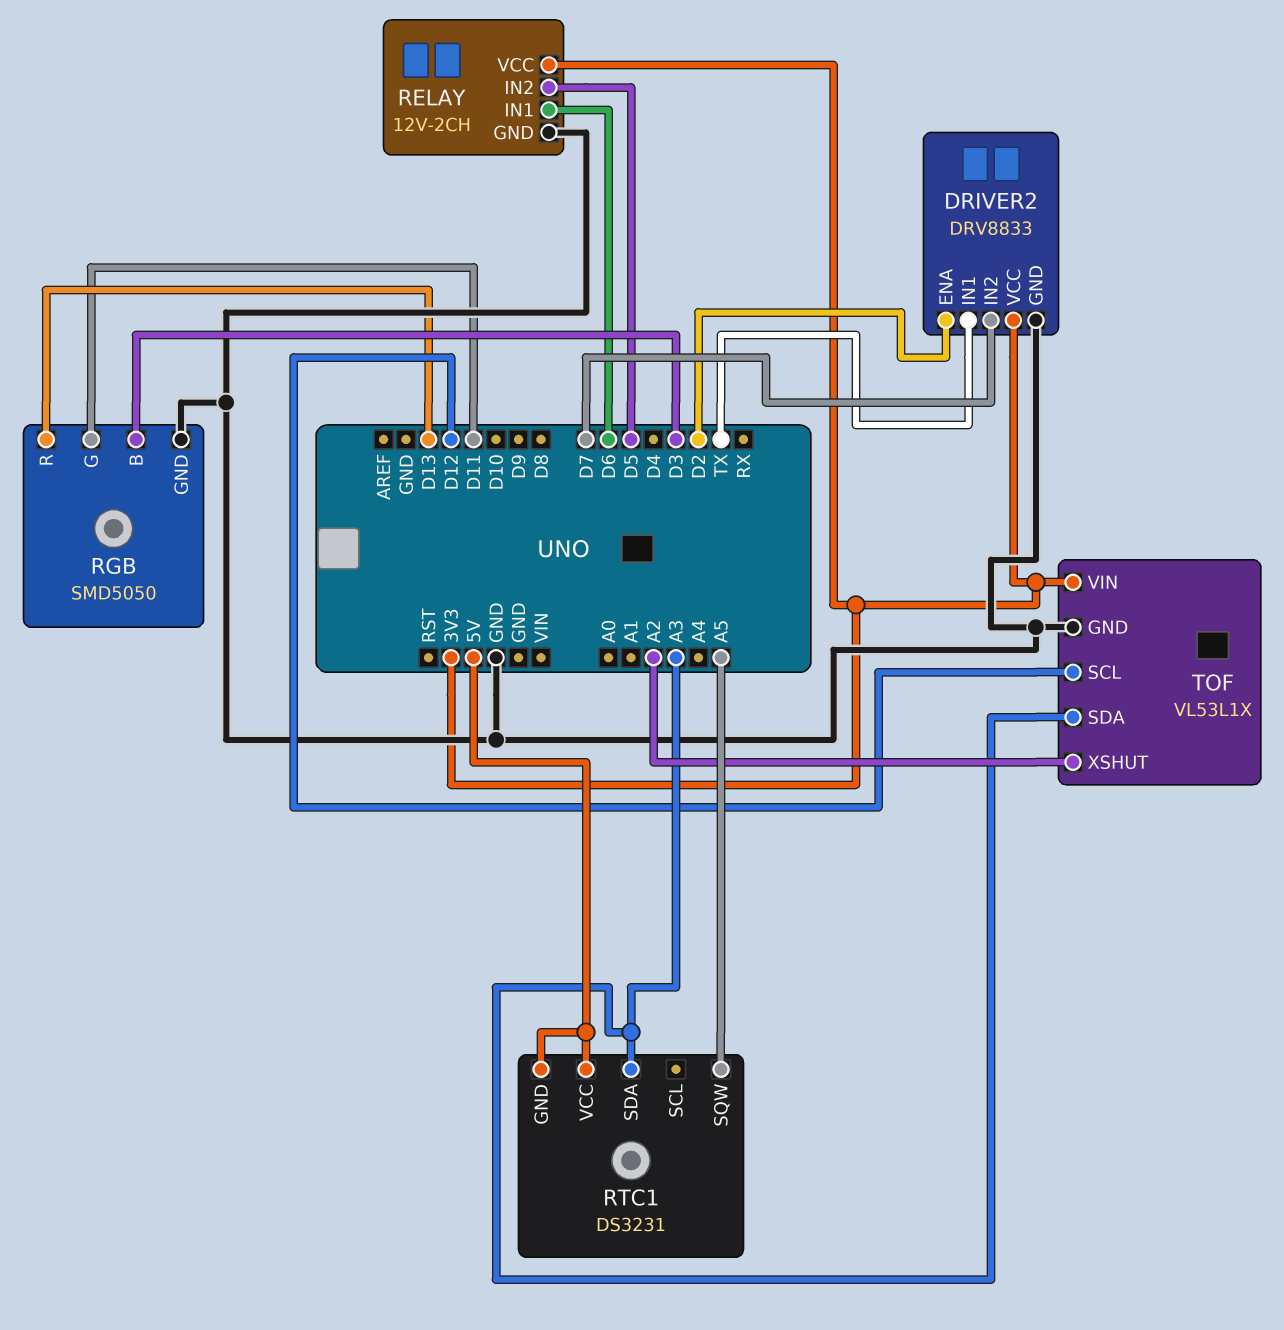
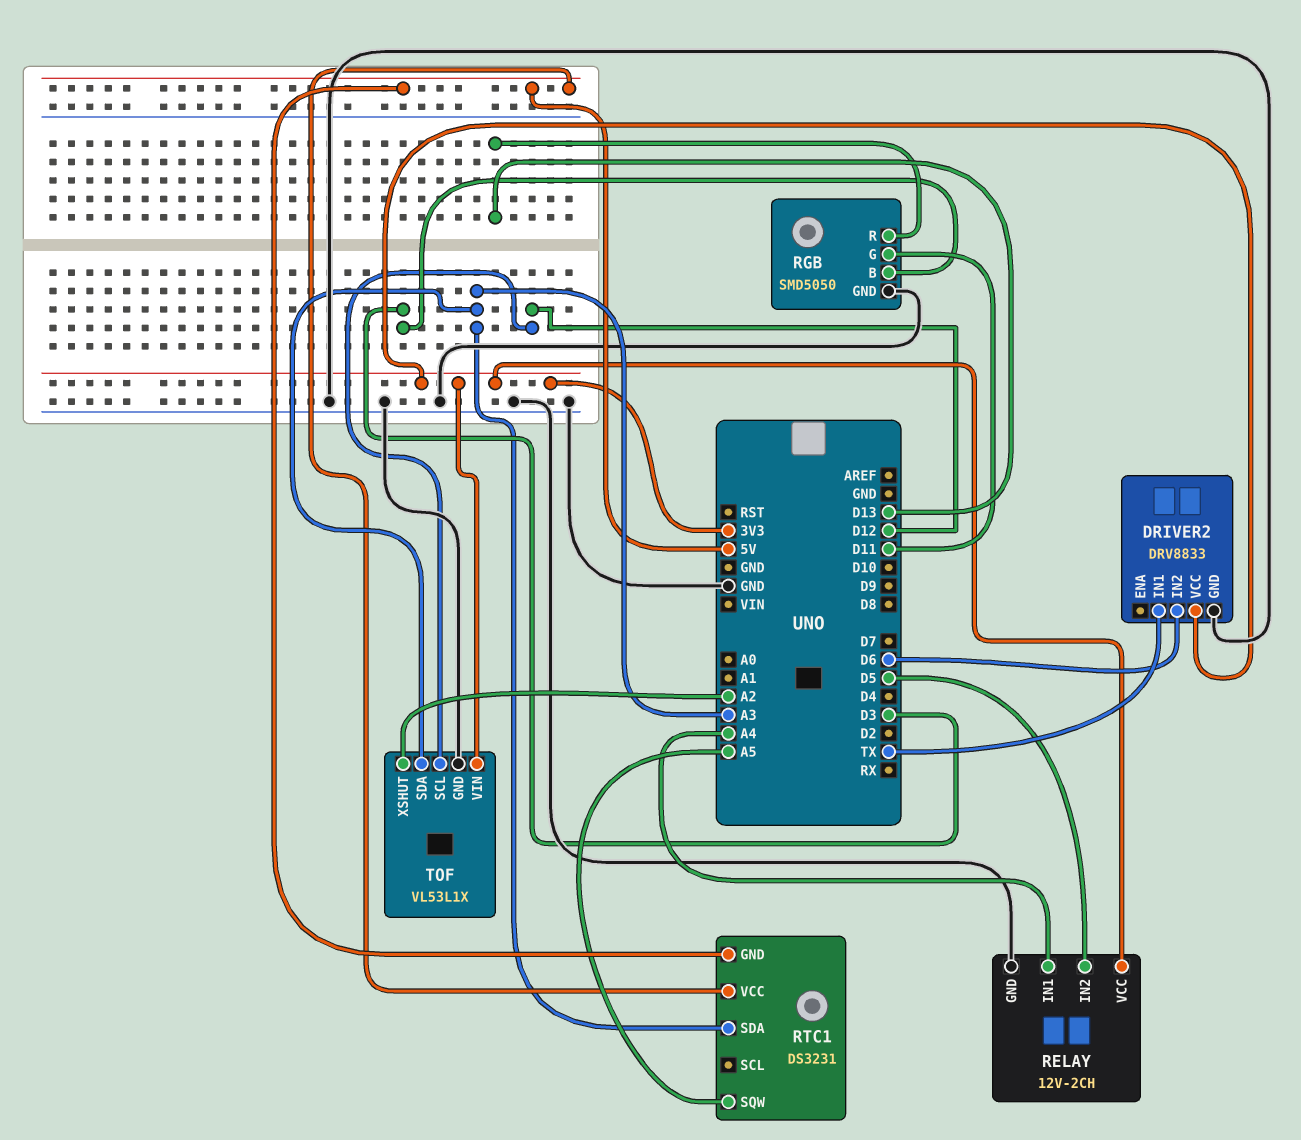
DRIVER2 pin ENA: D2 -> none
DRIVER2 pin IN2: D7 -> D6
RELAY pin IN1: D6 -> A4

